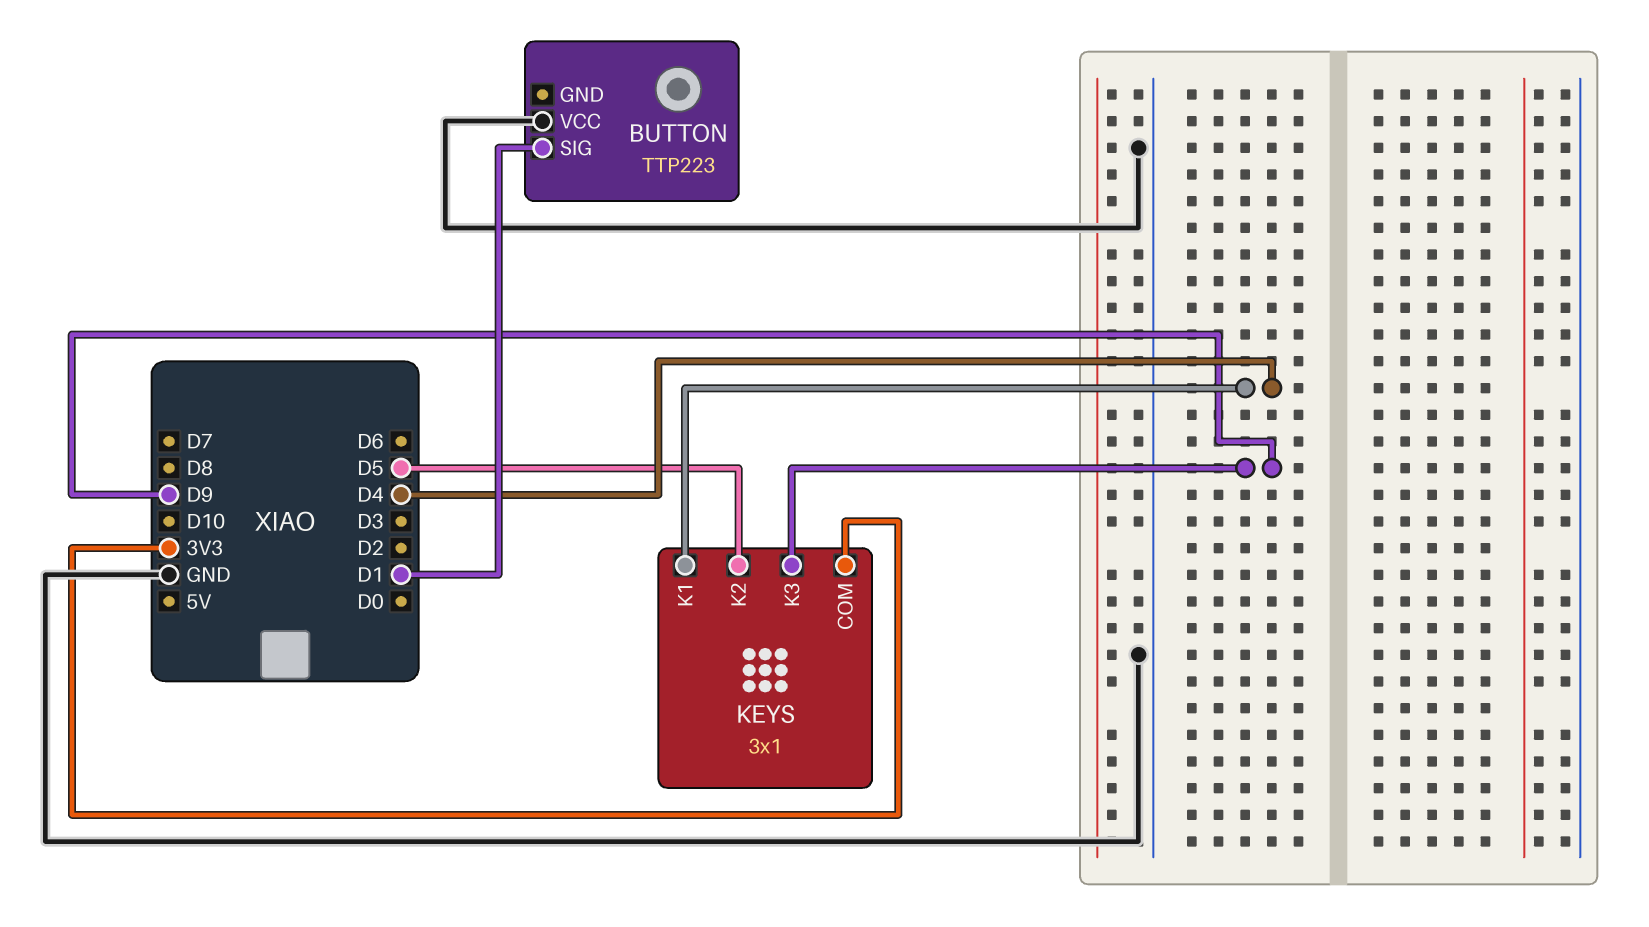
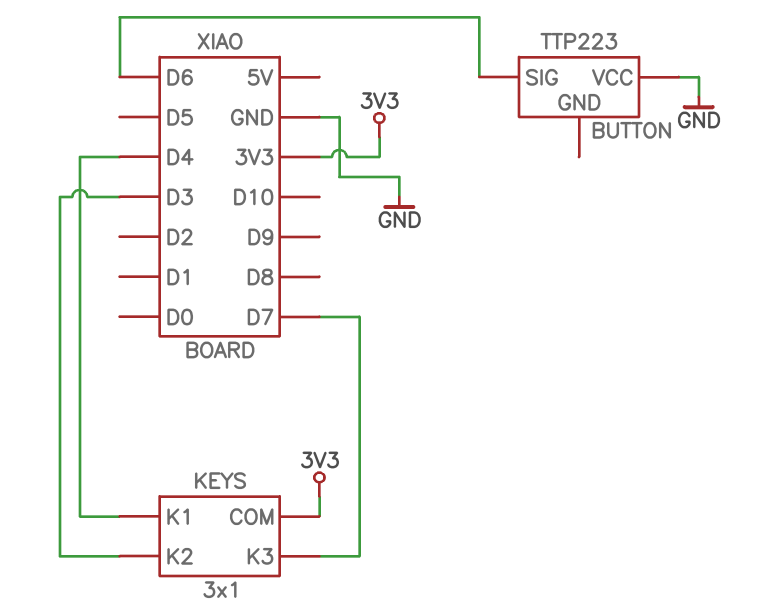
BUTTON pin SIG: D1 -> D6
KEYS pin K2: D5 -> D3
KEYS pin K3: D9 -> D7

